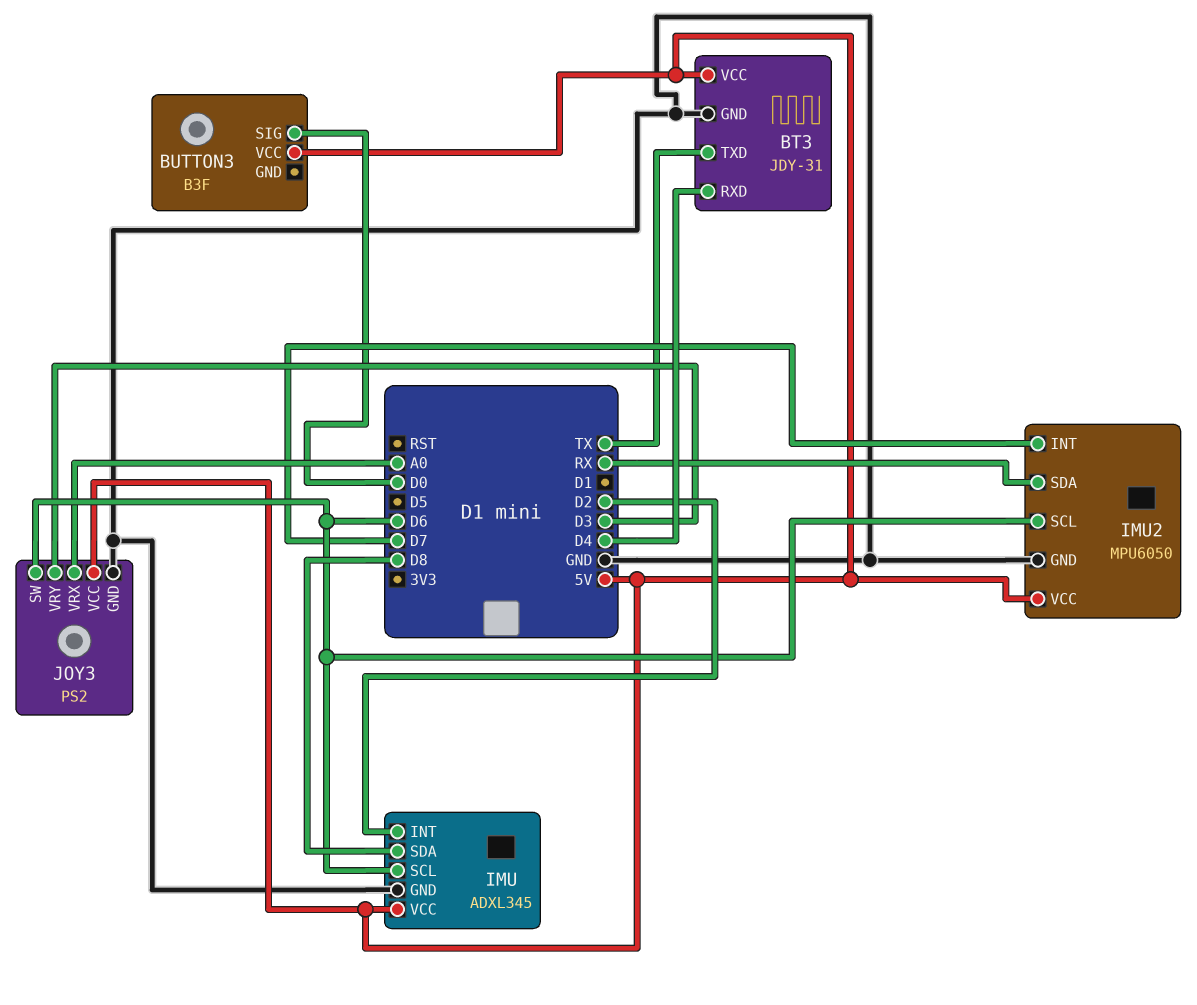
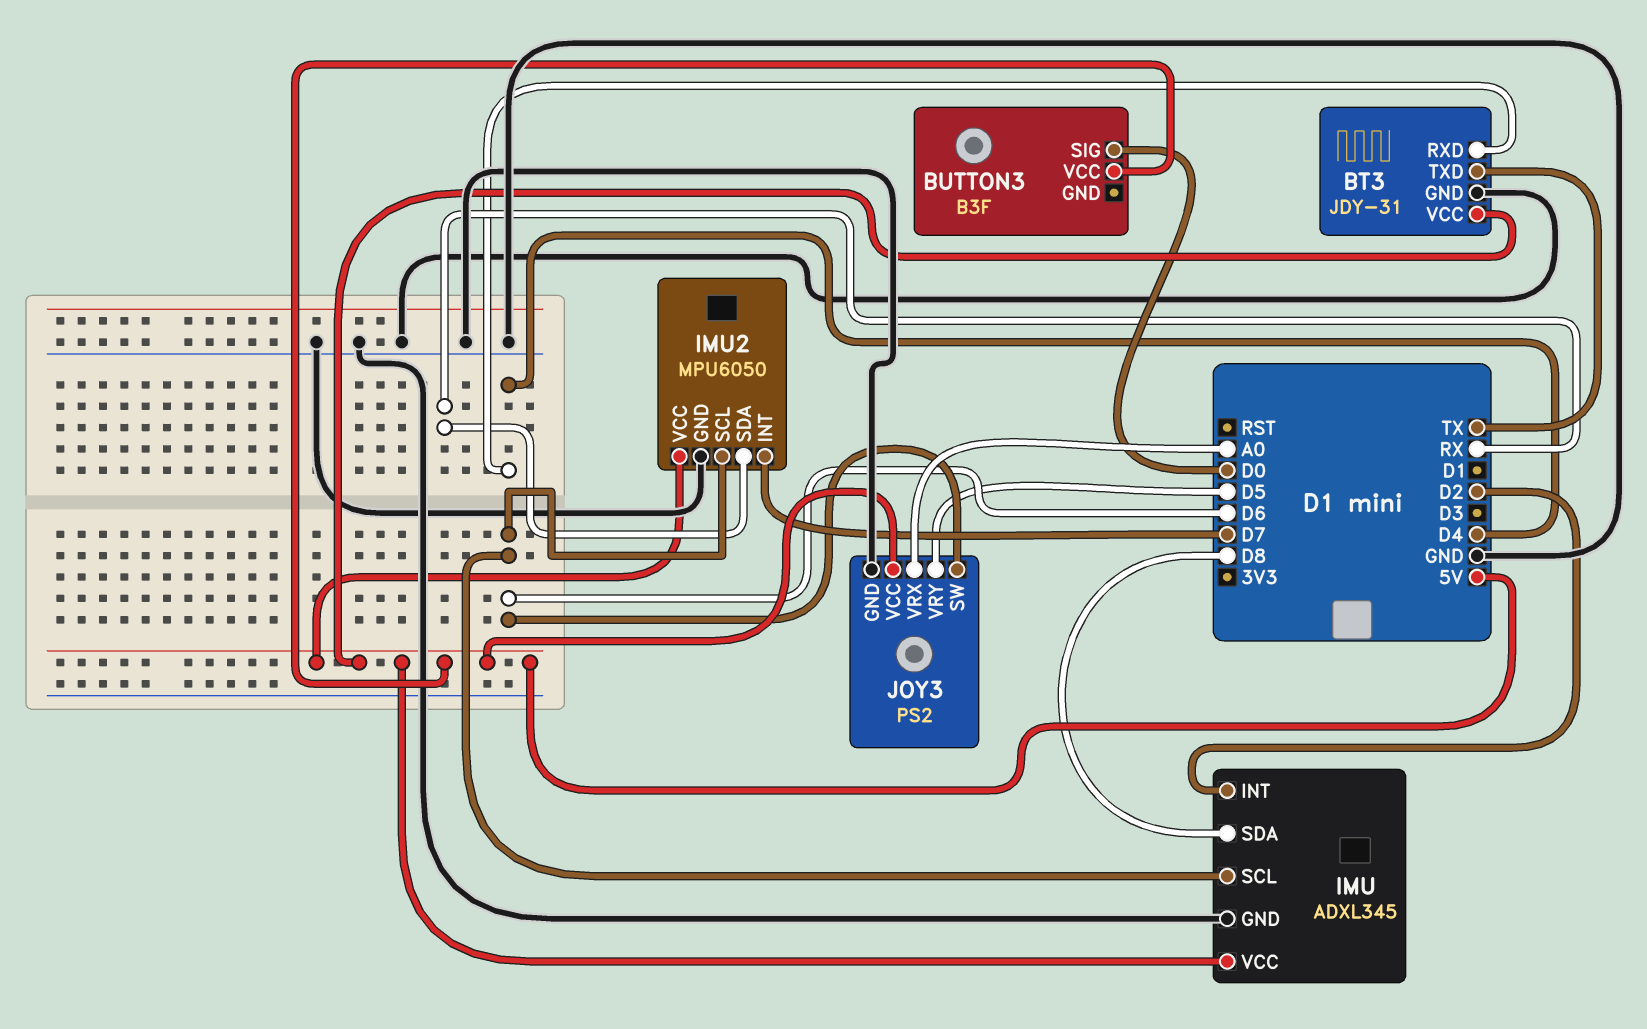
JOY3 pin VRY: D3 -> D5

